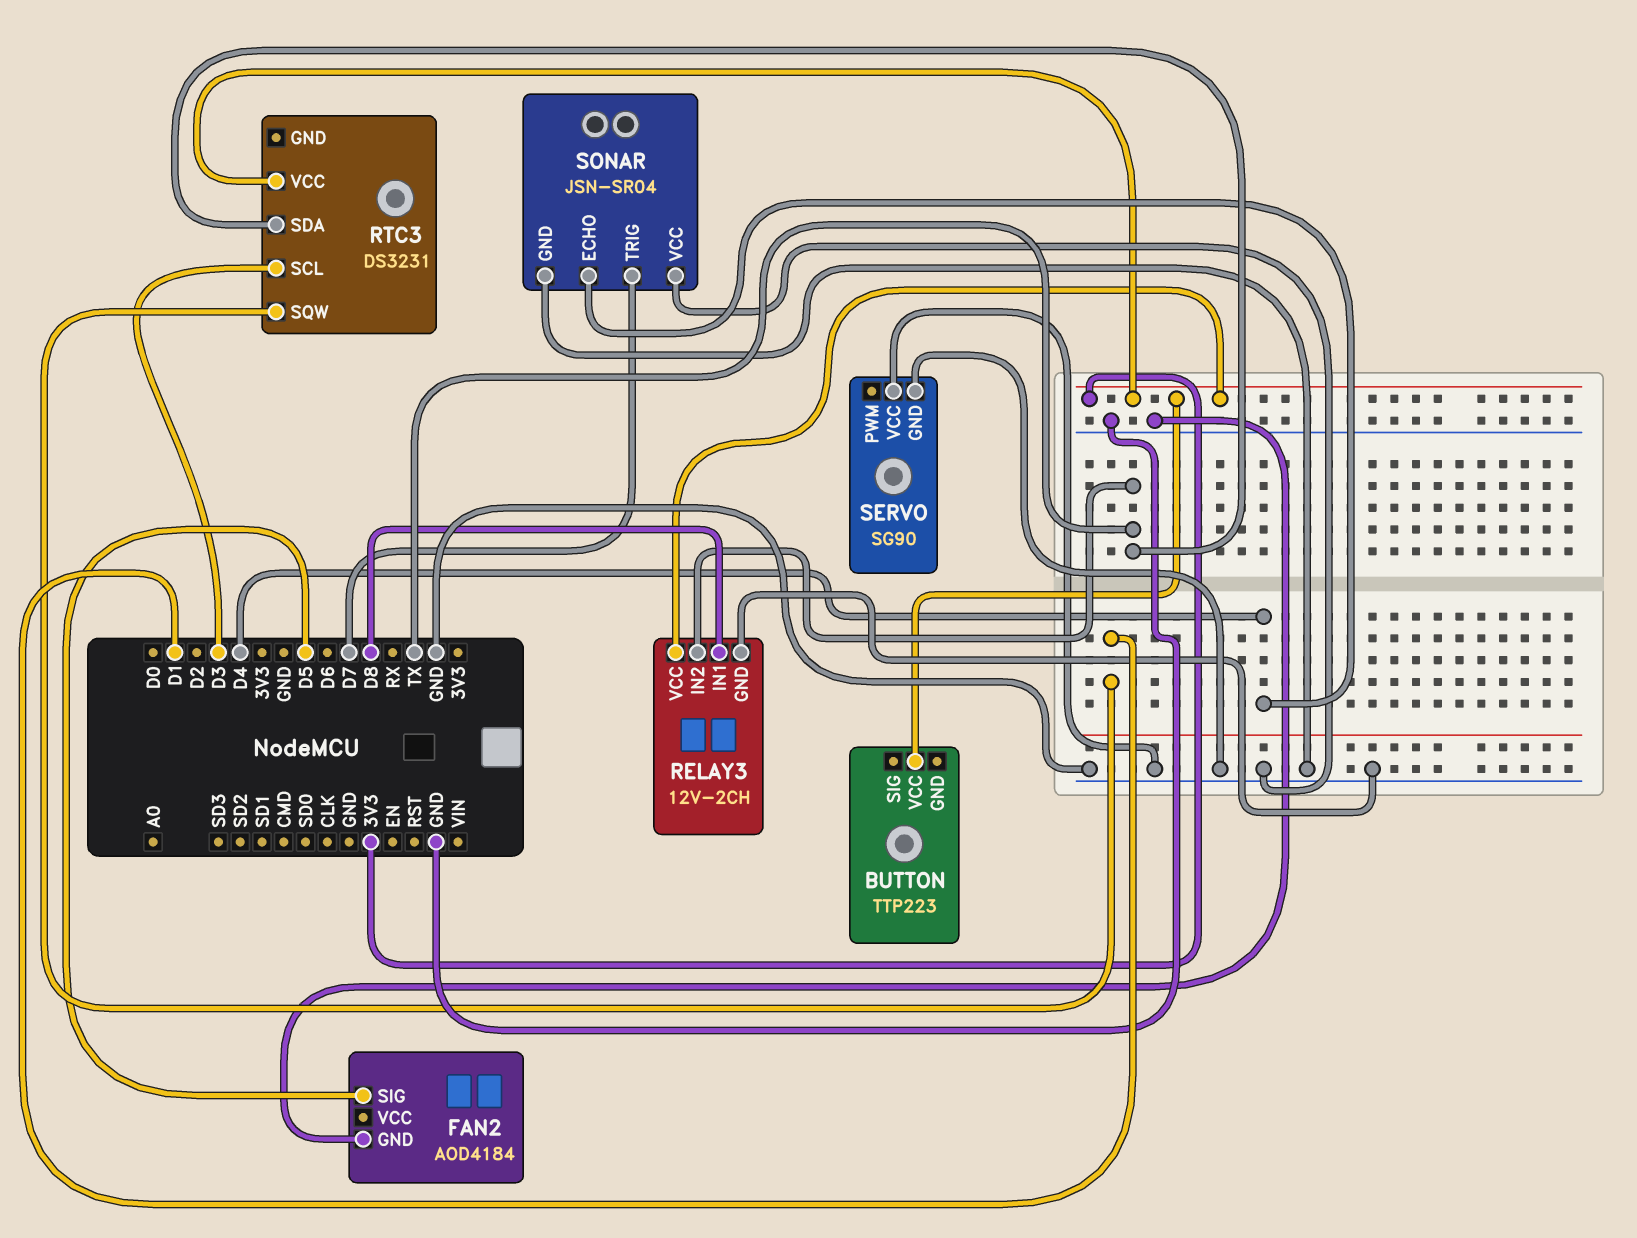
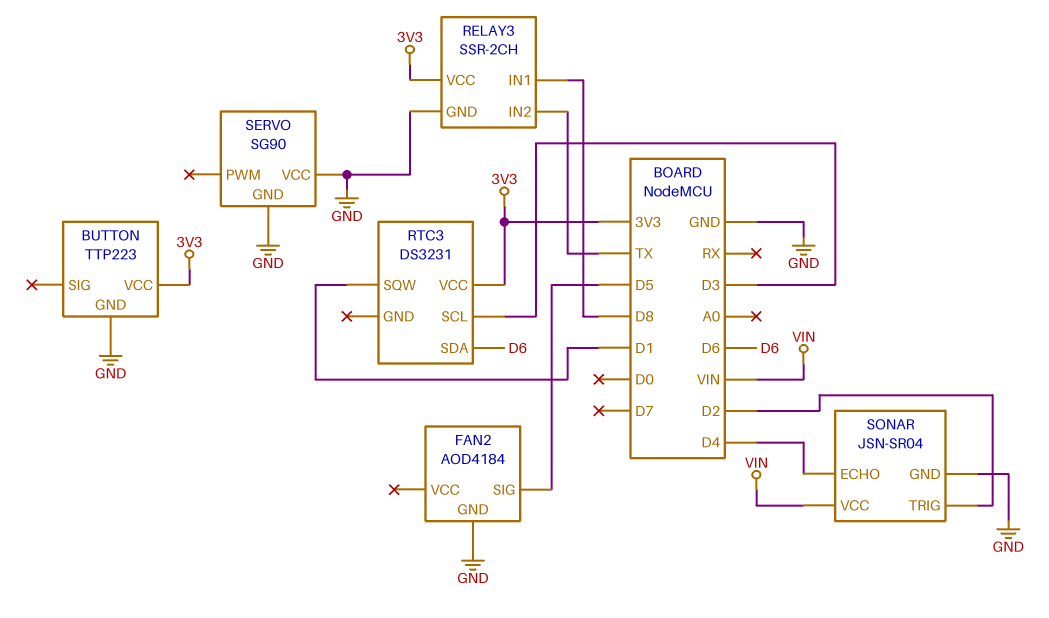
BUTTON pin GND: none -> GND
RELAY3: 12V-2CH -> SSR-2CH
RTC3 pin SDA: TX -> D6
SONAR pin TRIG: D7 -> D2
SONAR pin VCC: GND -> VIN

